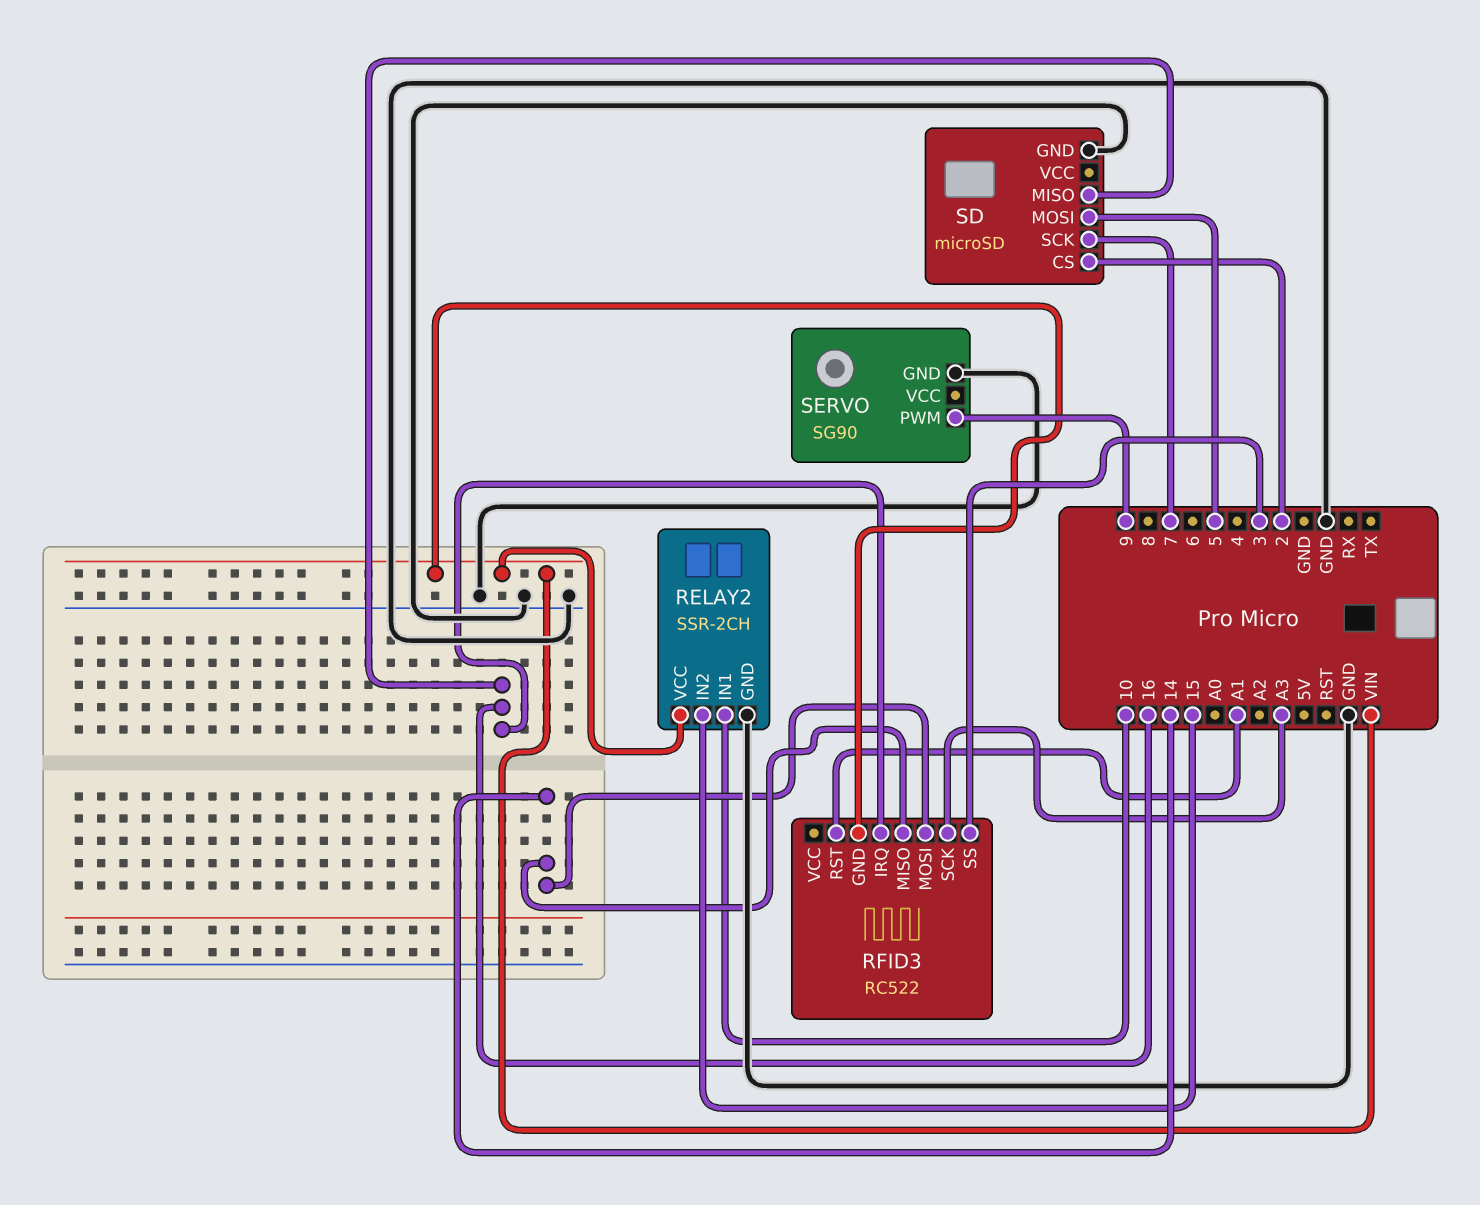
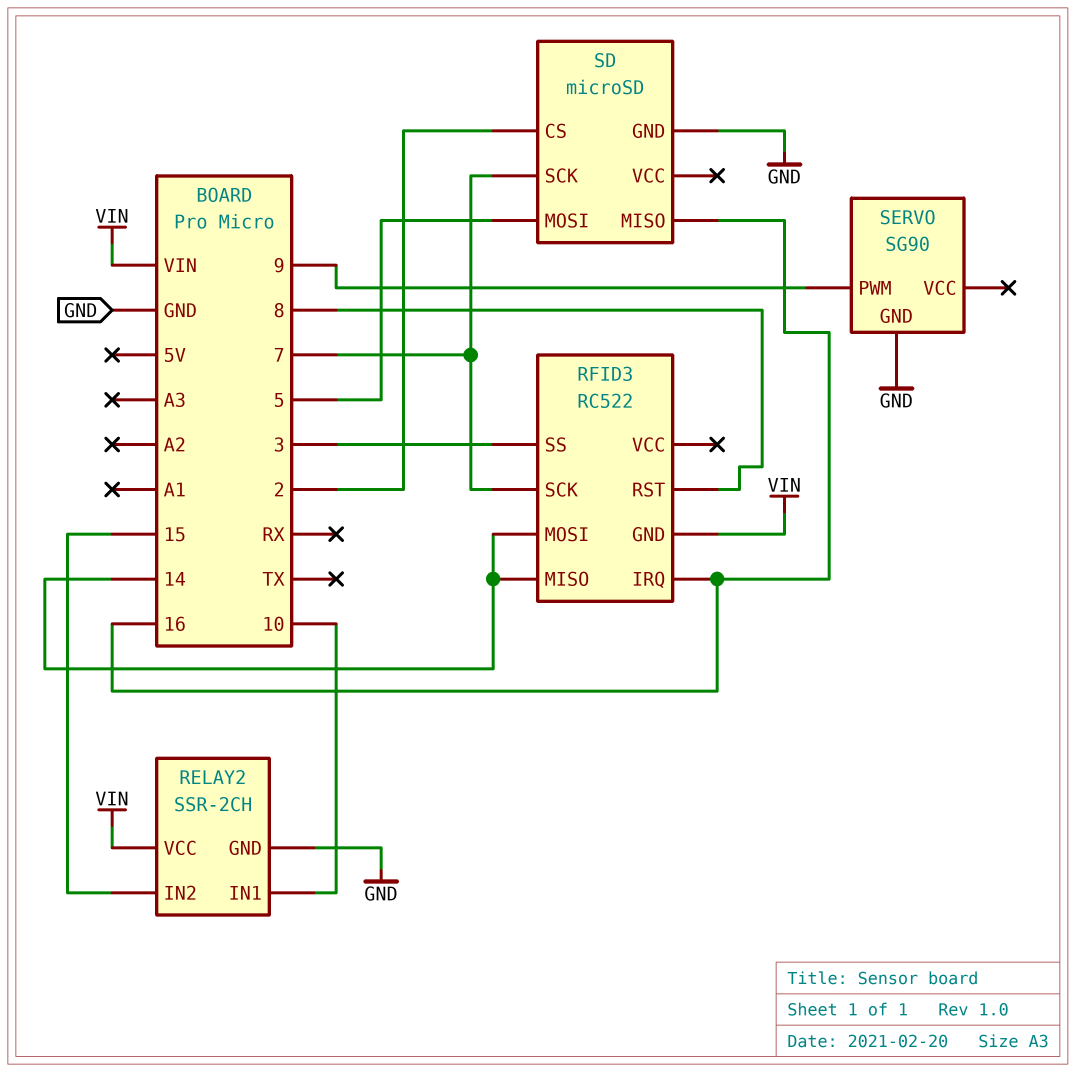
RFID3 pin RST: A1 -> 8
RFID3 pin SCK: A3 -> 7

